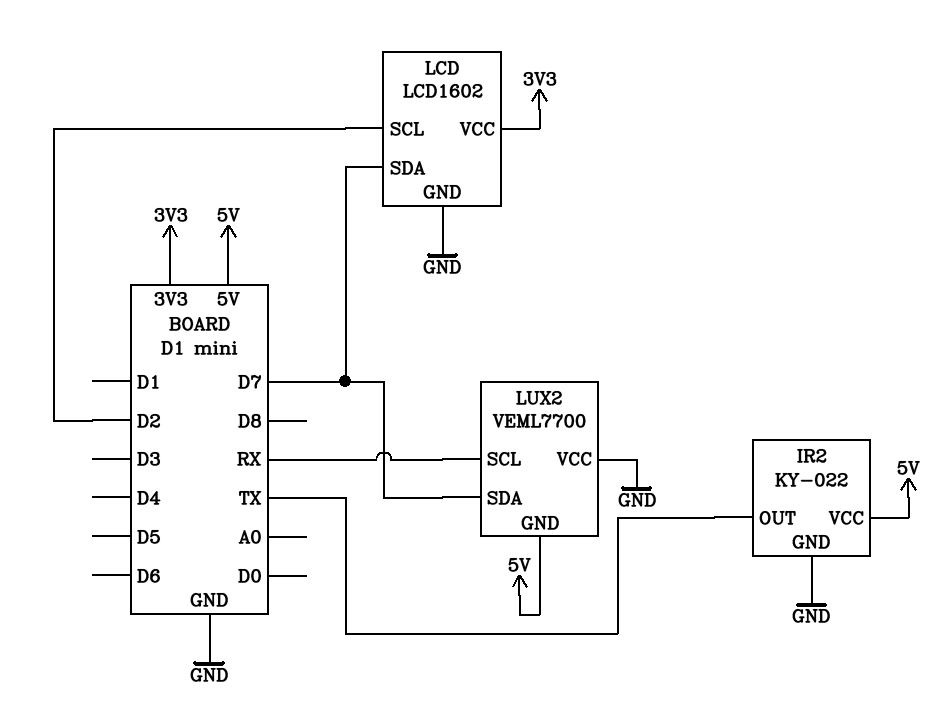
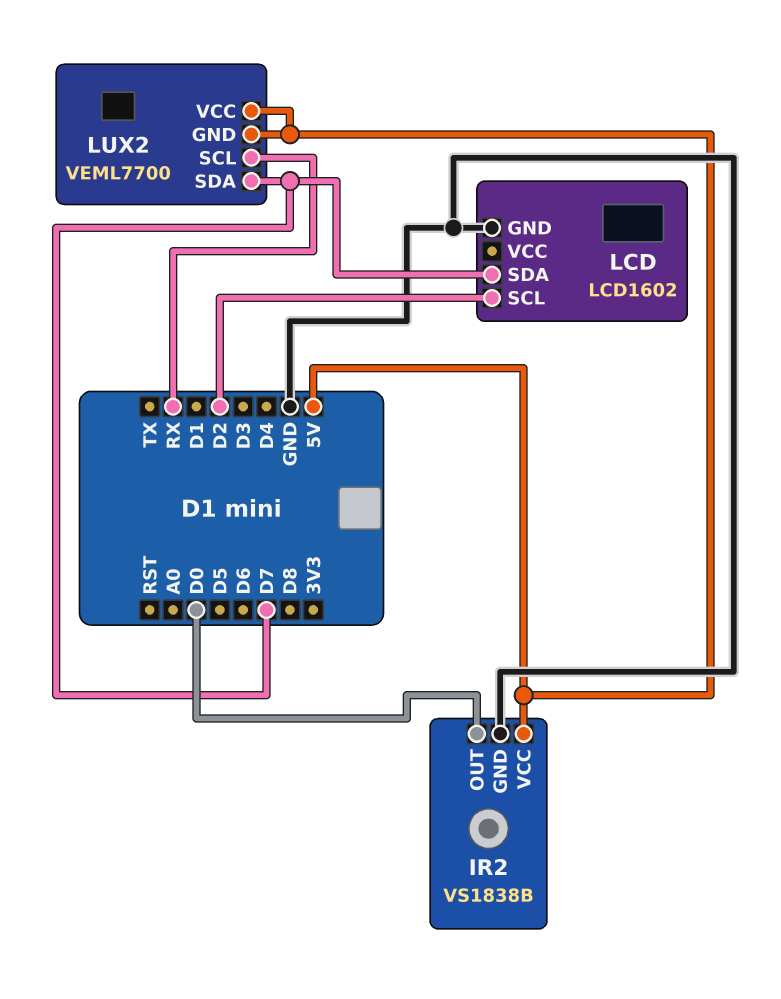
IR2: KY-022 -> VS1838B
IR2 pin OUT: TX -> D0
LCD pin VCC: 3V3 -> none
LUX2 pin VCC: GND -> 5V

